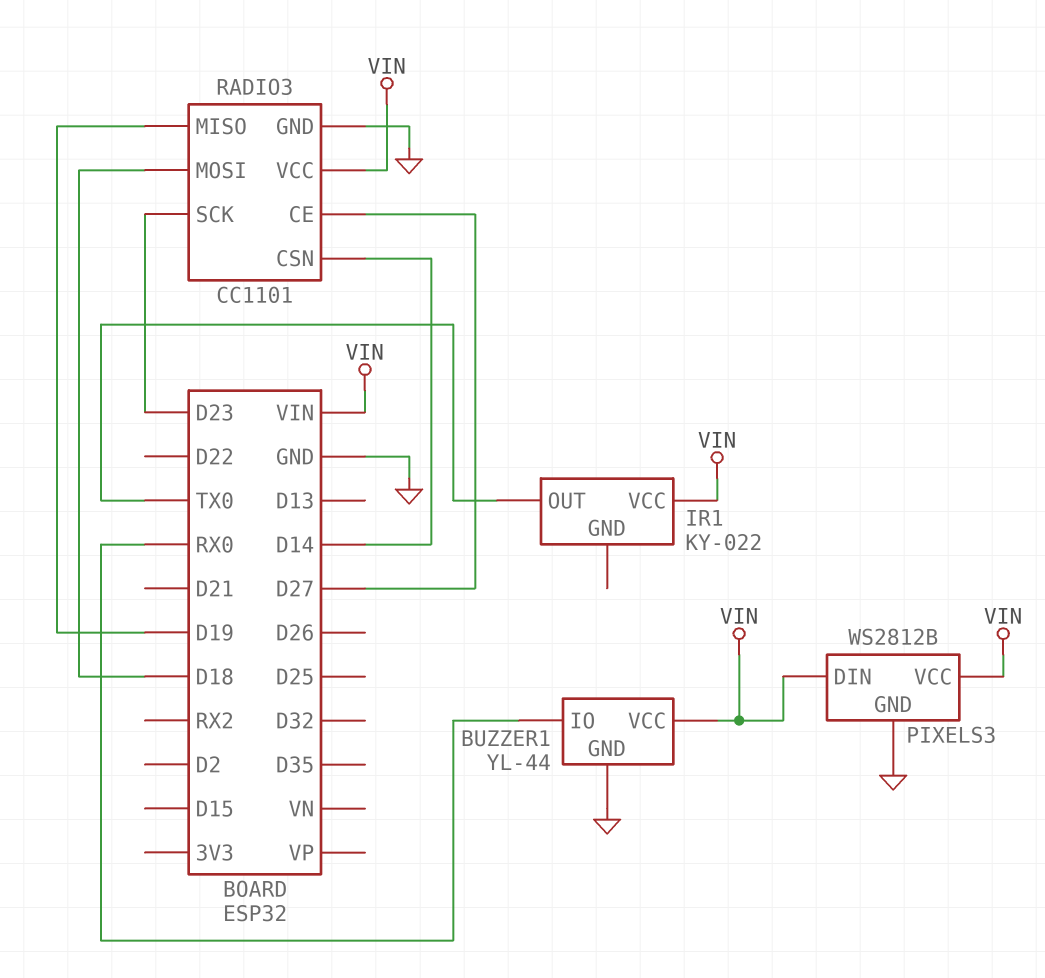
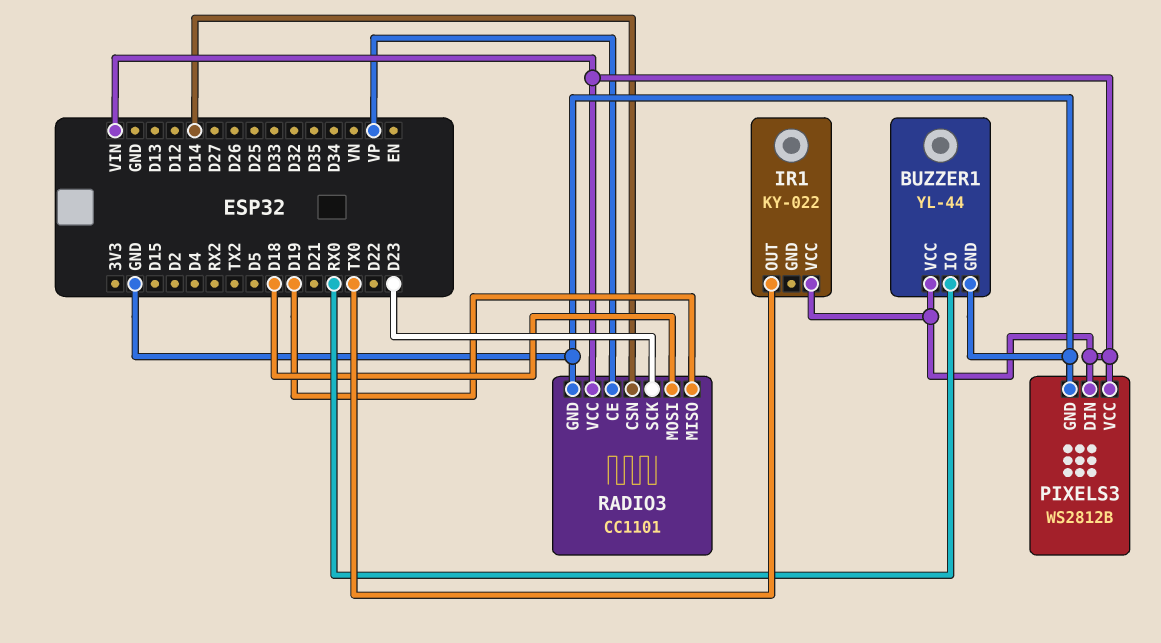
RADIO3 pin CE: D27 -> VP

